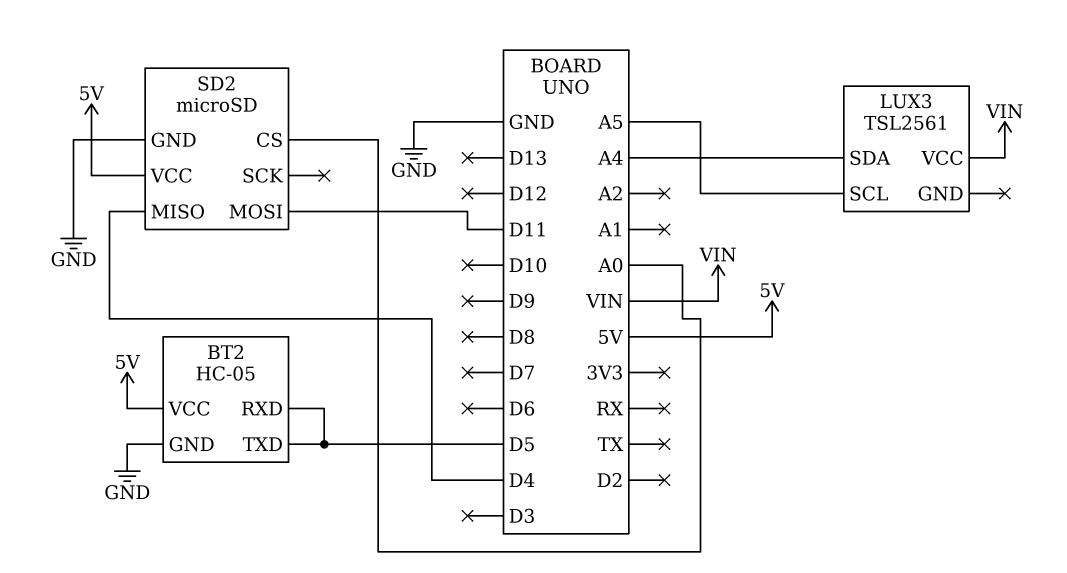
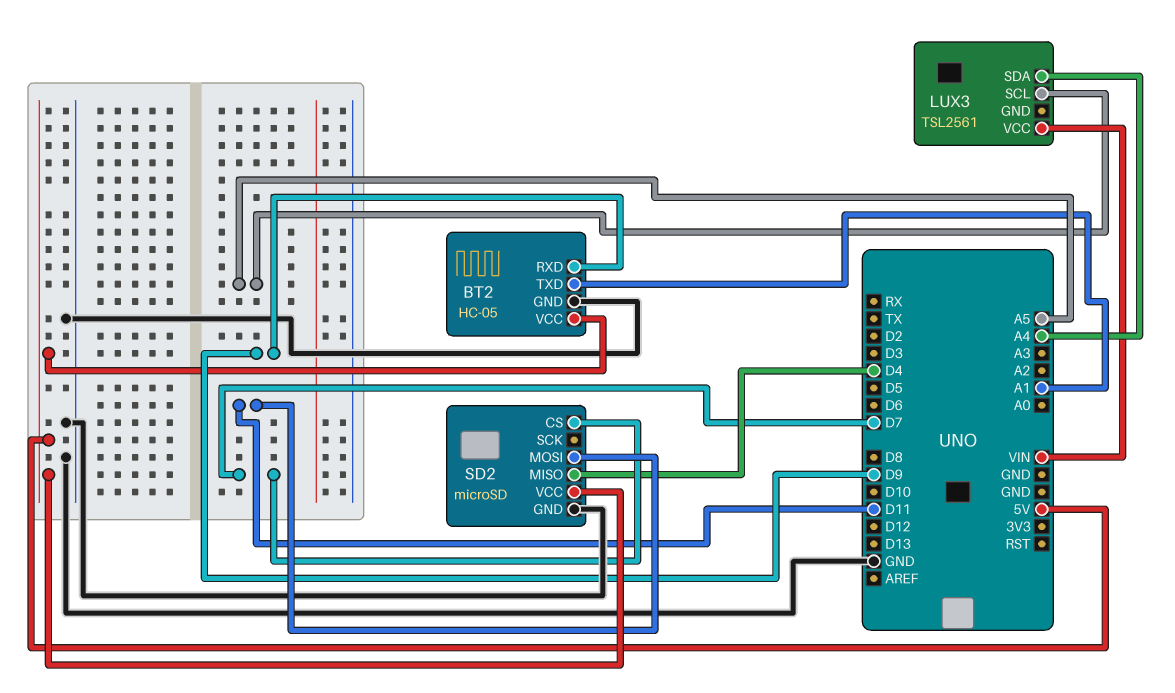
BT2 pin RXD: D5 -> D9
BT2 pin TXD: D5 -> A1
SD2 pin CS: A0 -> D7

